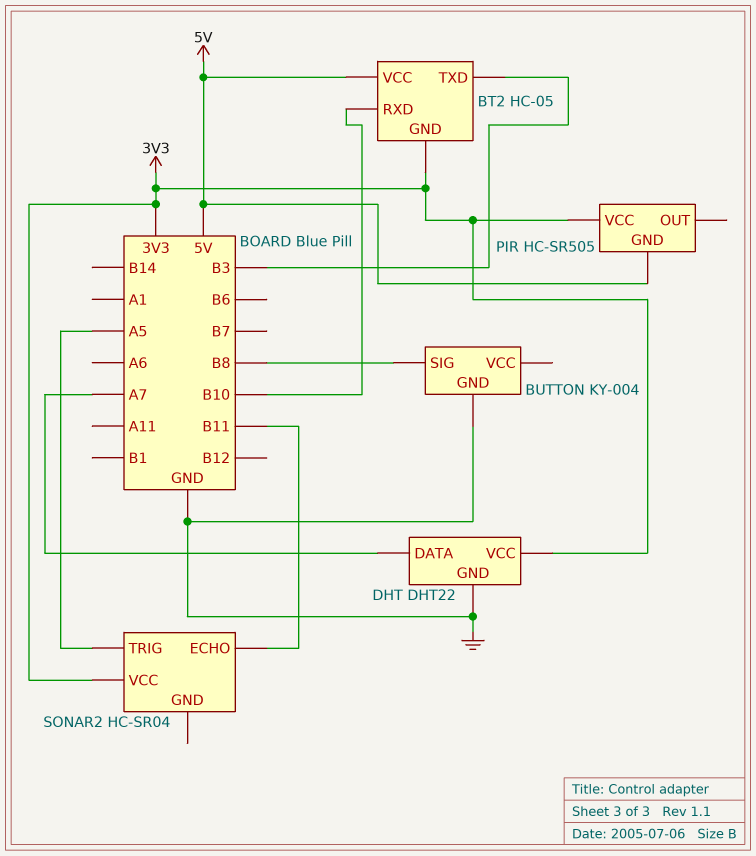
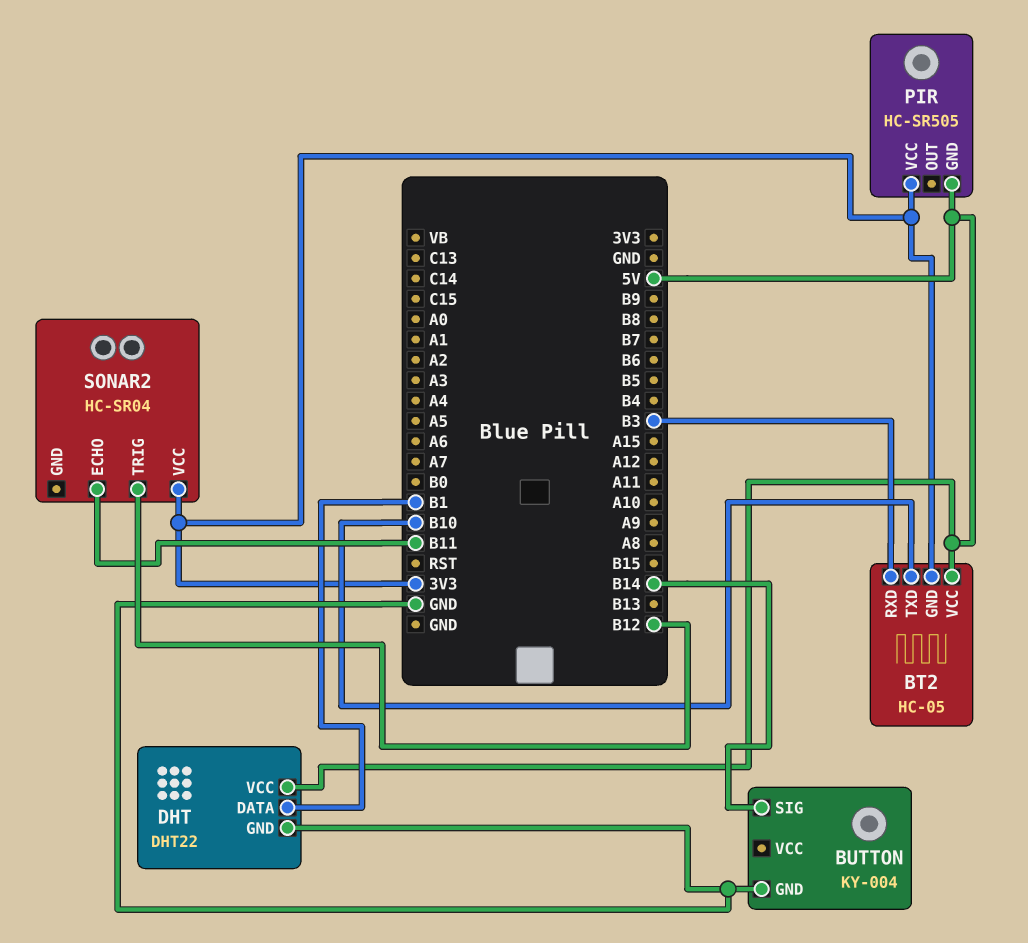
BT2 pin RXD: B10 -> B3
BT2 pin TXD: B3 -> B10
BUTTON pin SIG: B8 -> B14
DHT pin DATA: A7 -> B1
DHT pin VCC: 3V3 -> 5V
SONAR2 pin TRIG: A5 -> B12

